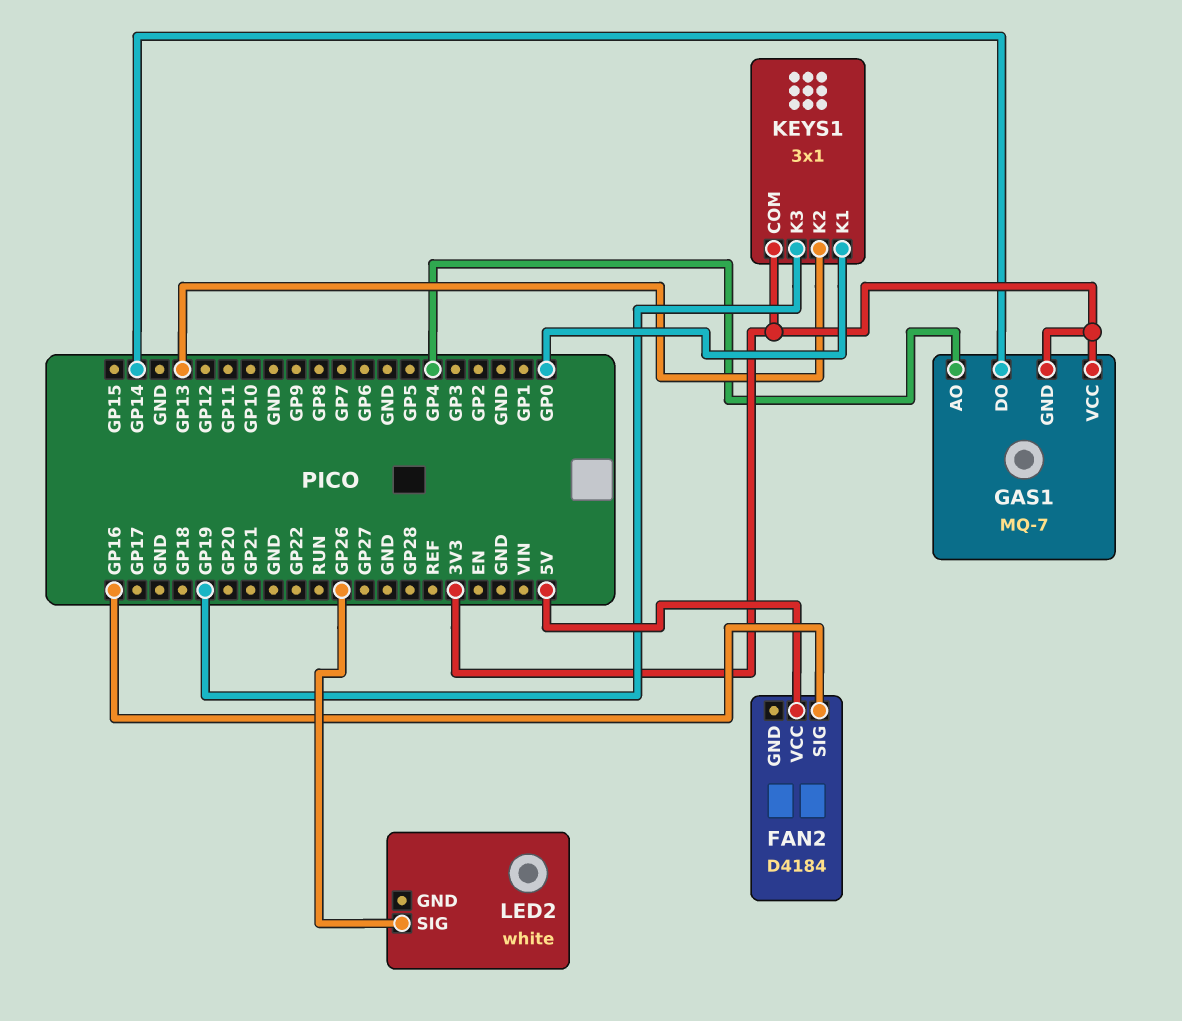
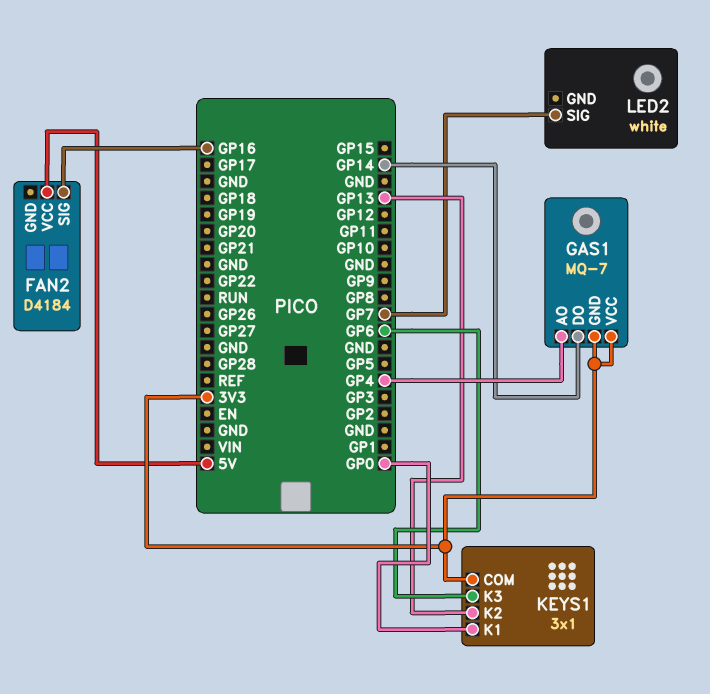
KEYS1 pin K3: GP19 -> GP6
LED2 pin SIG: GP26 -> GP7

